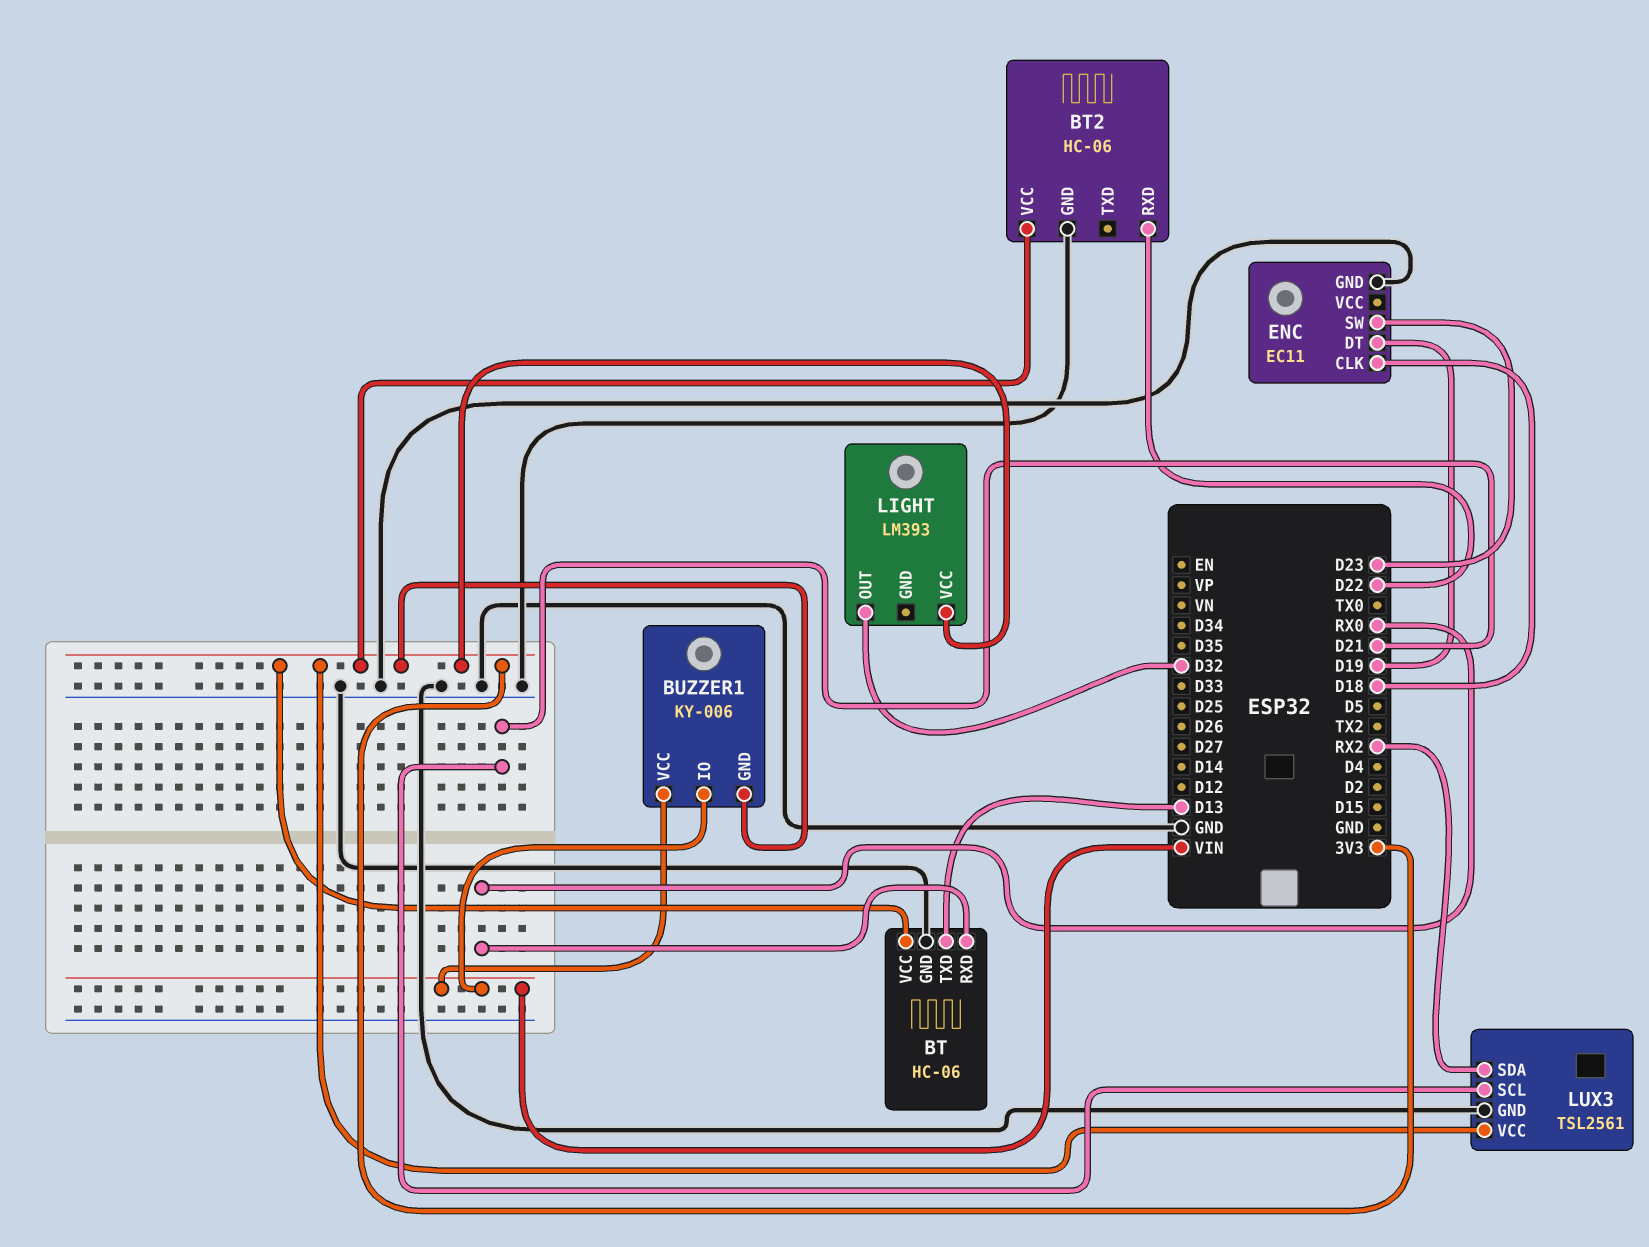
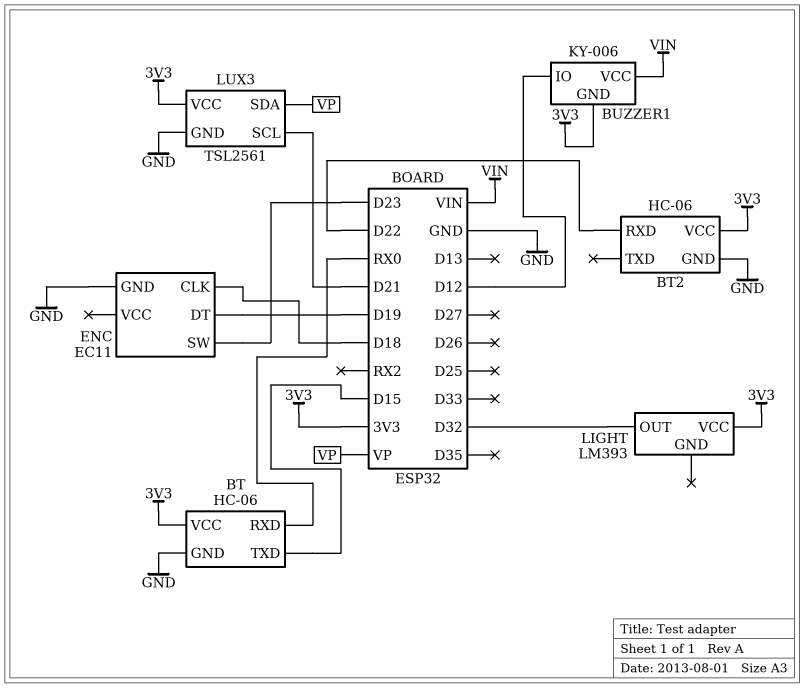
BT pin TXD: D13 -> D15
BUZZER1 pin IO: VIN -> D12
LUX3 pin SDA: RX2 -> VP

